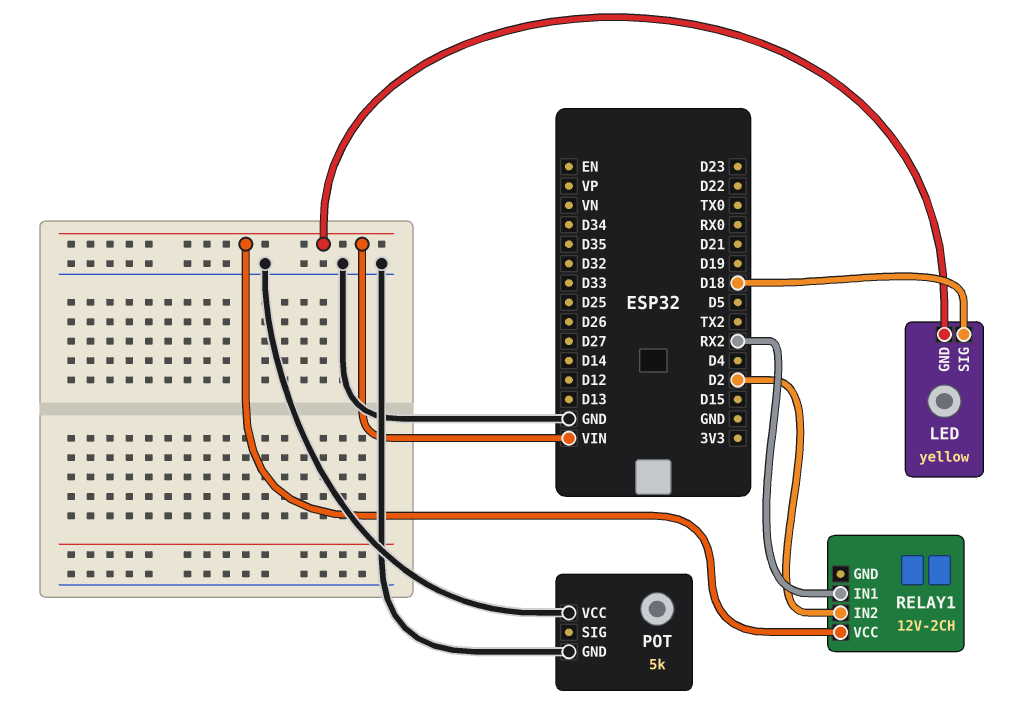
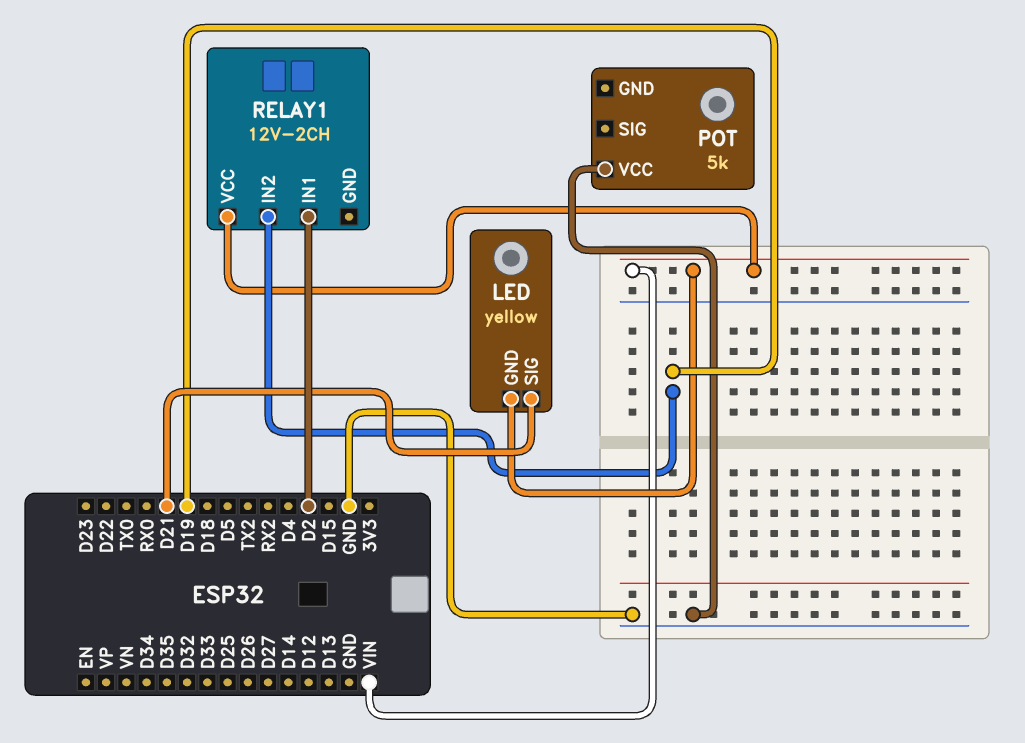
LED pin SIG: D18 -> D21
POT pin GND: GND -> none
RELAY1 pin IN1: RX2 -> D2
RELAY1 pin IN2: D2 -> D19

